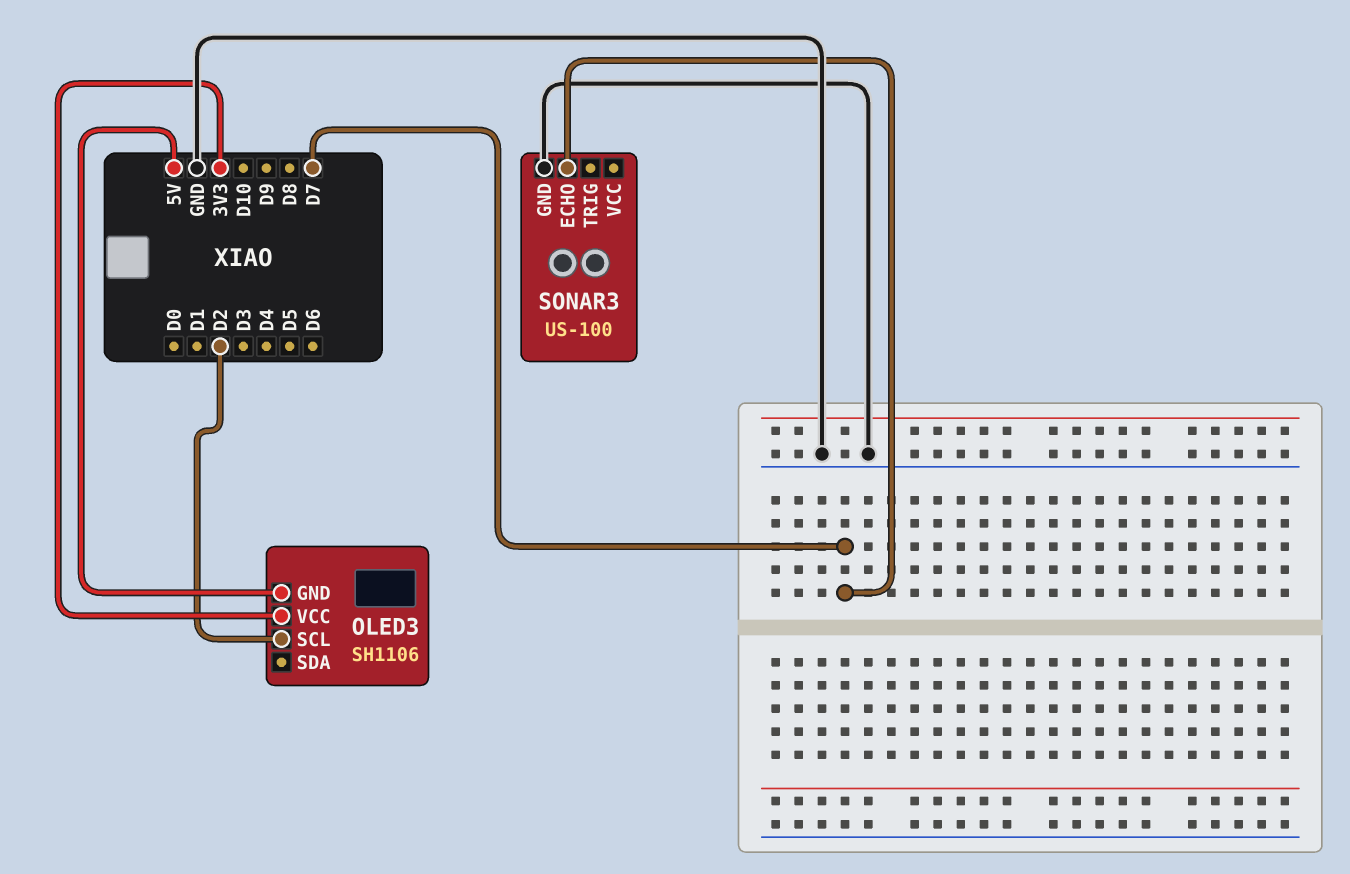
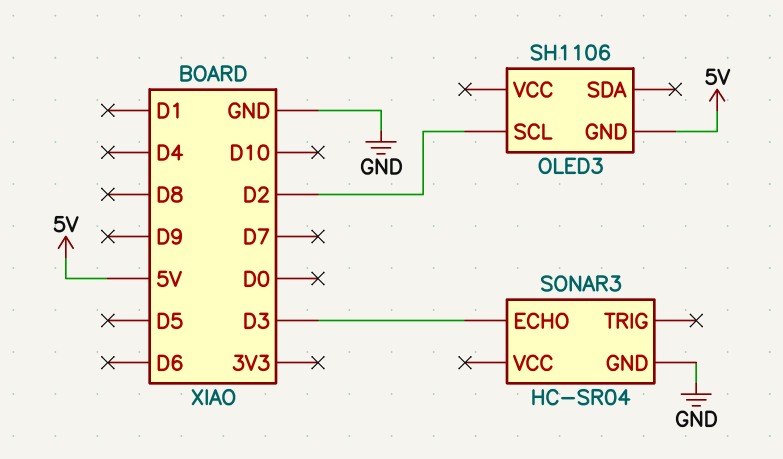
OLED3 pin VCC: 3V3 -> none
SONAR3: US-100 -> HC-SR04
SONAR3 pin ECHO: D7 -> D3

